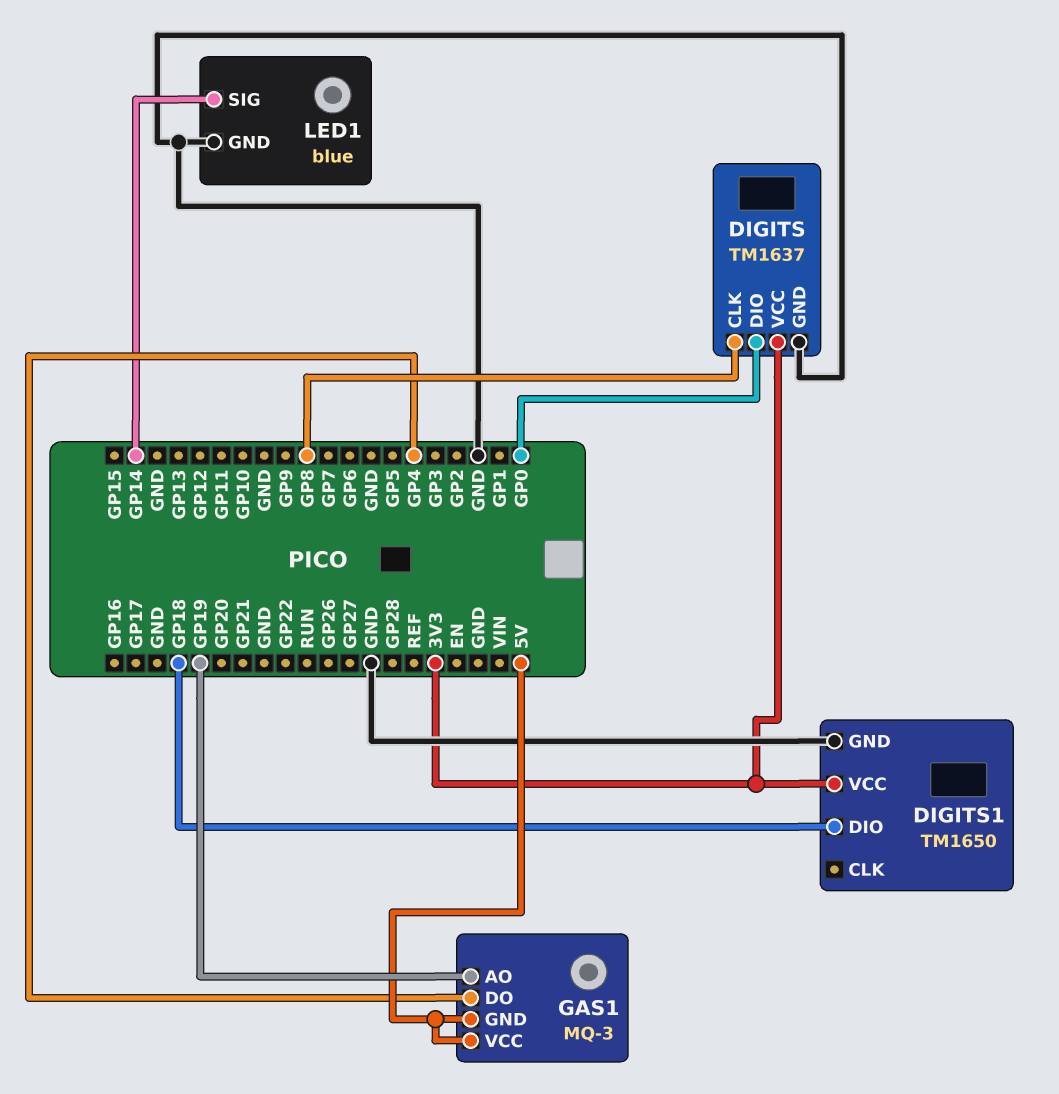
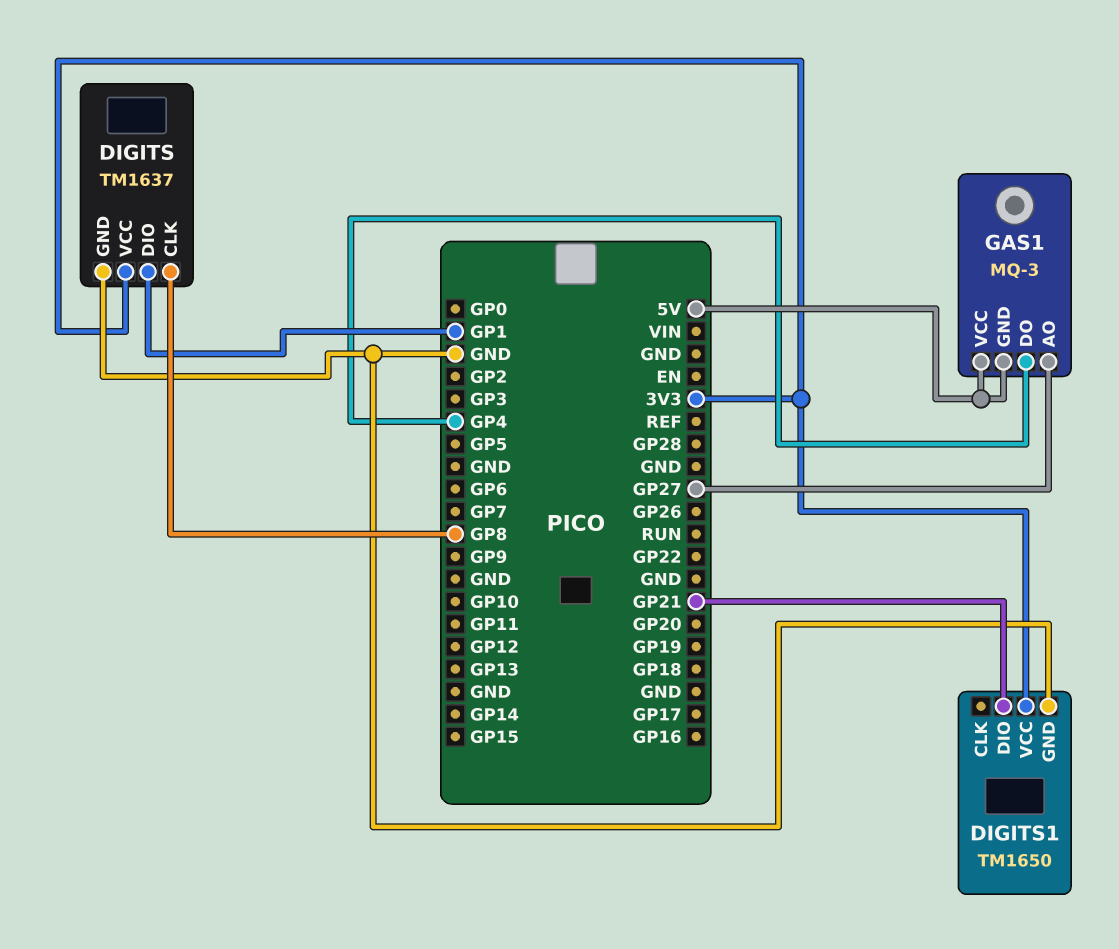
DIGITS pin DIO: GP0 -> GP1
DIGITS1 pin DIO: GP18 -> GP21
GAS1 pin AO: GP19 -> GP27
LED1: blue -> none
LED1 pin GND: GND -> none
LED1 pin SIG: GP14 -> none

